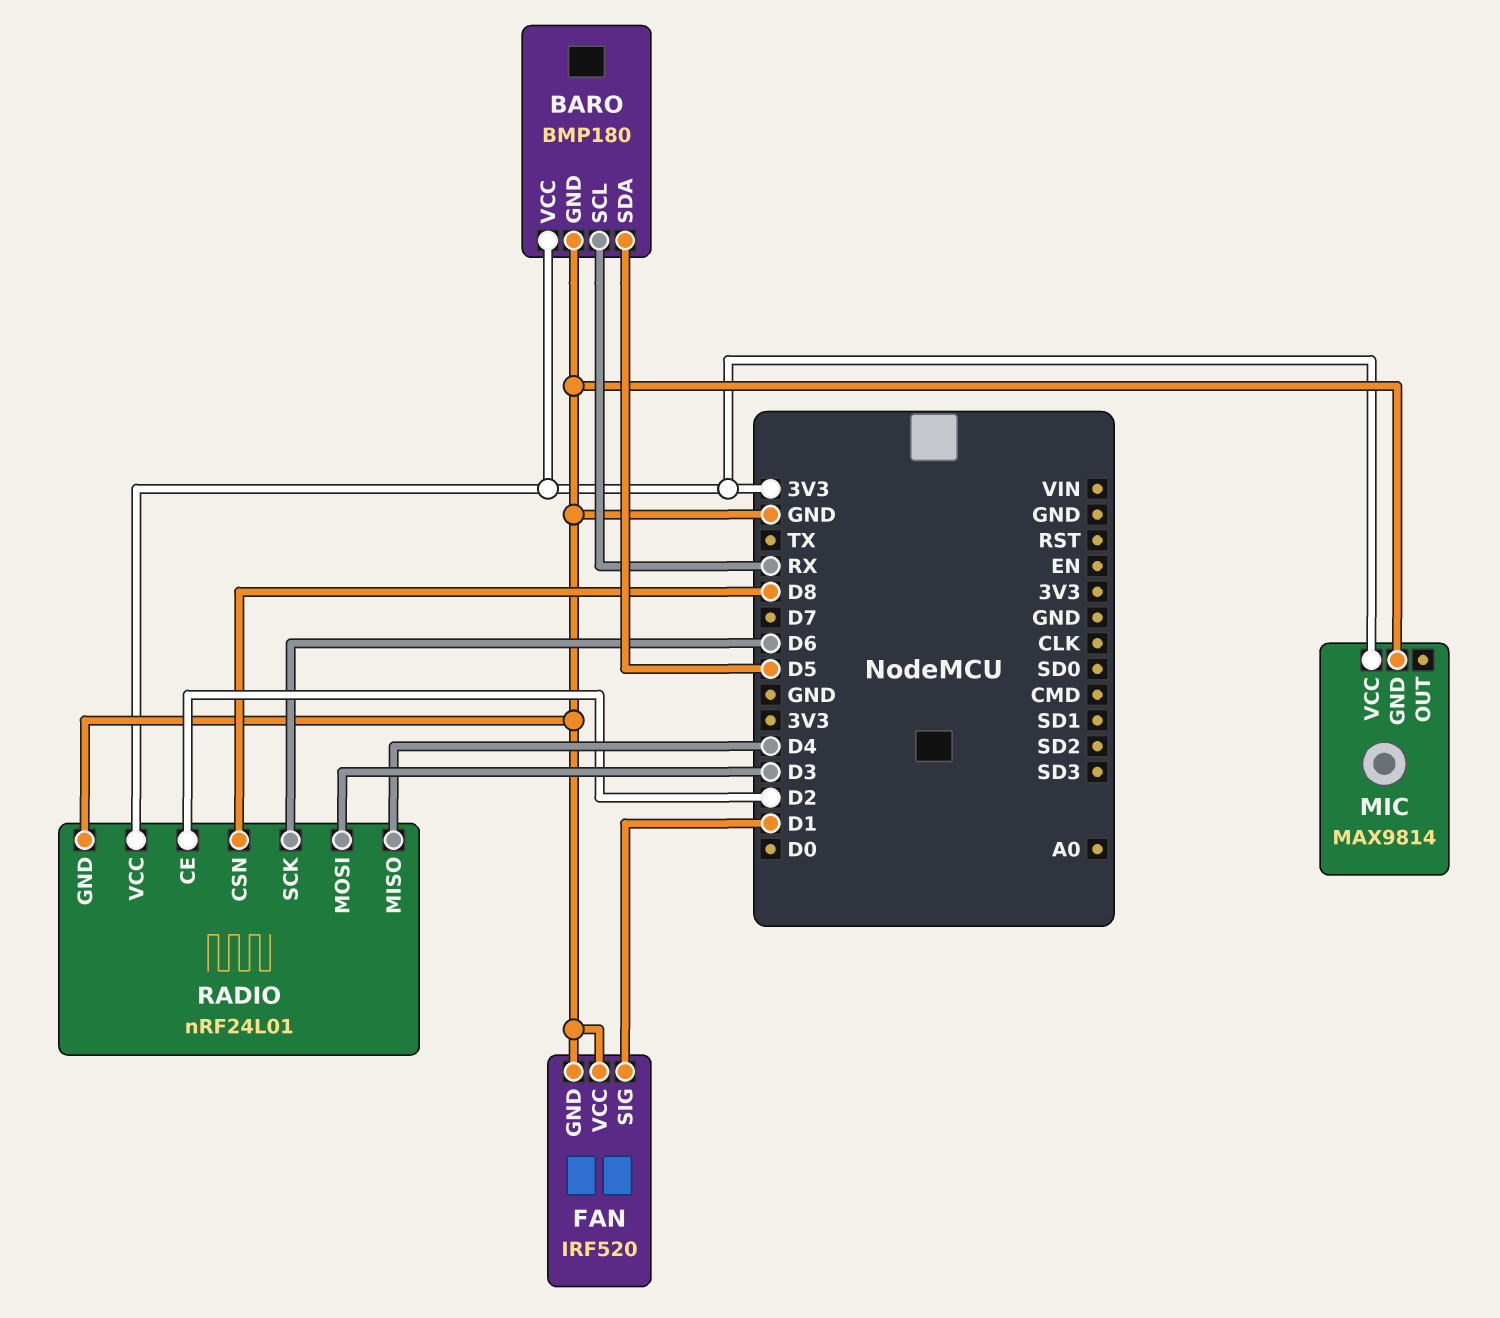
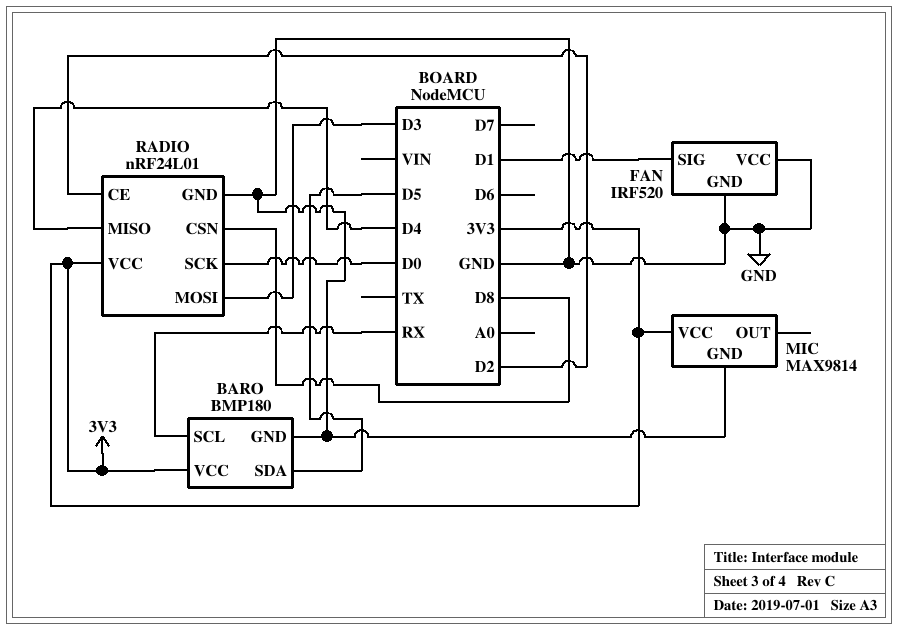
RADIO pin SCK: D6 -> D0

